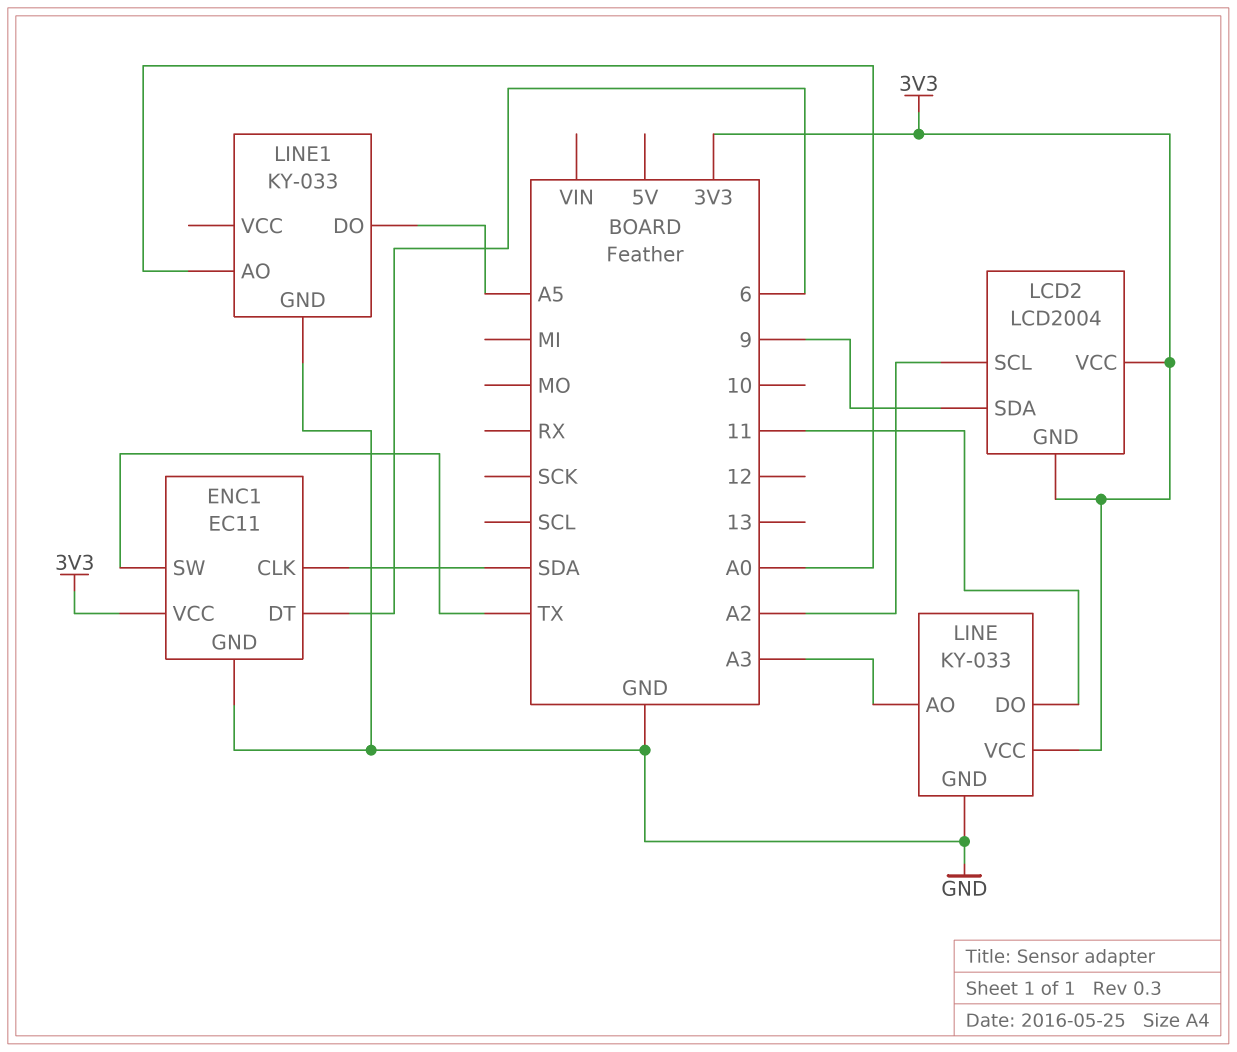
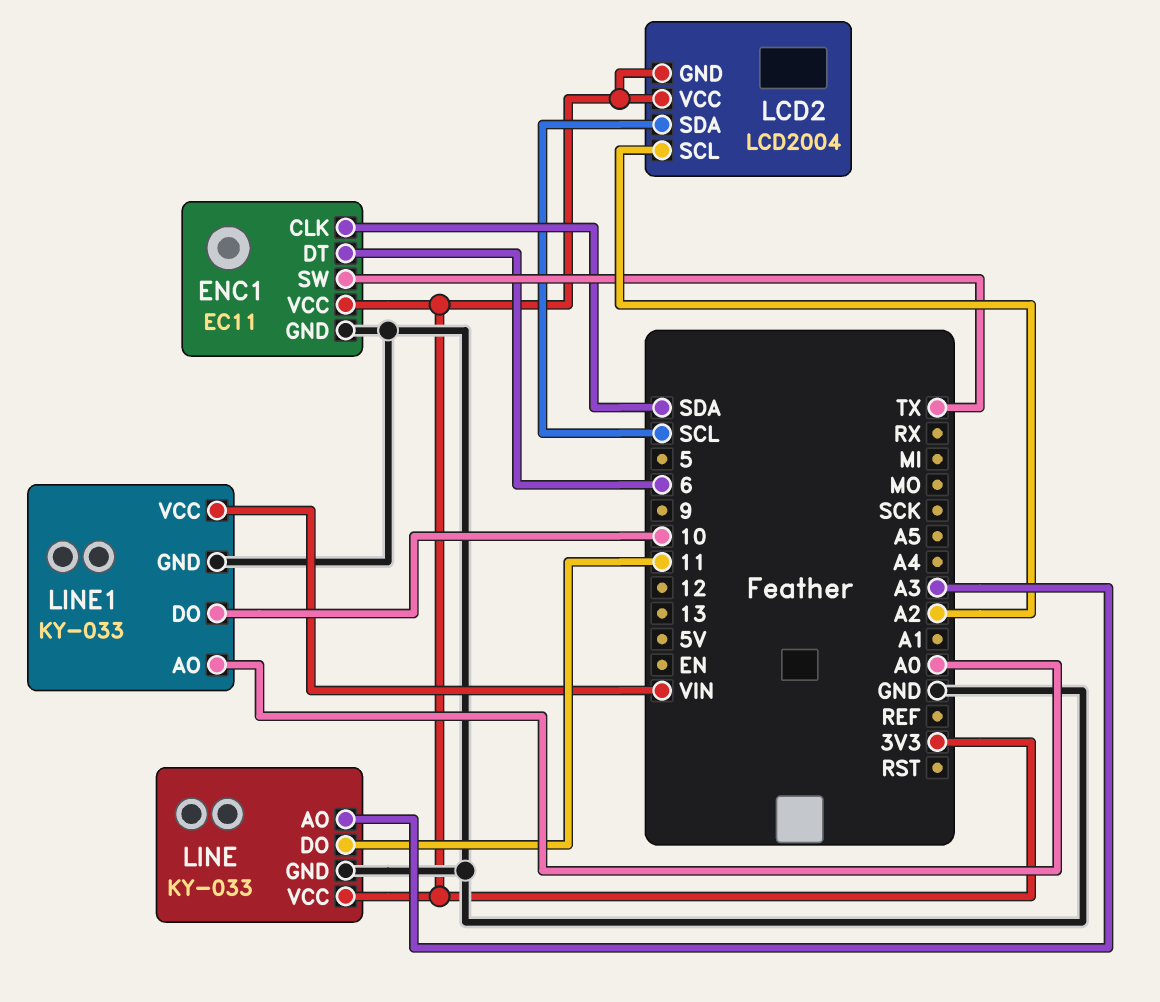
LCD2 pin SDA: 9 -> SCL
LINE1 pin DO: A5 -> 10
LINE1 pin VCC: none -> VIN

